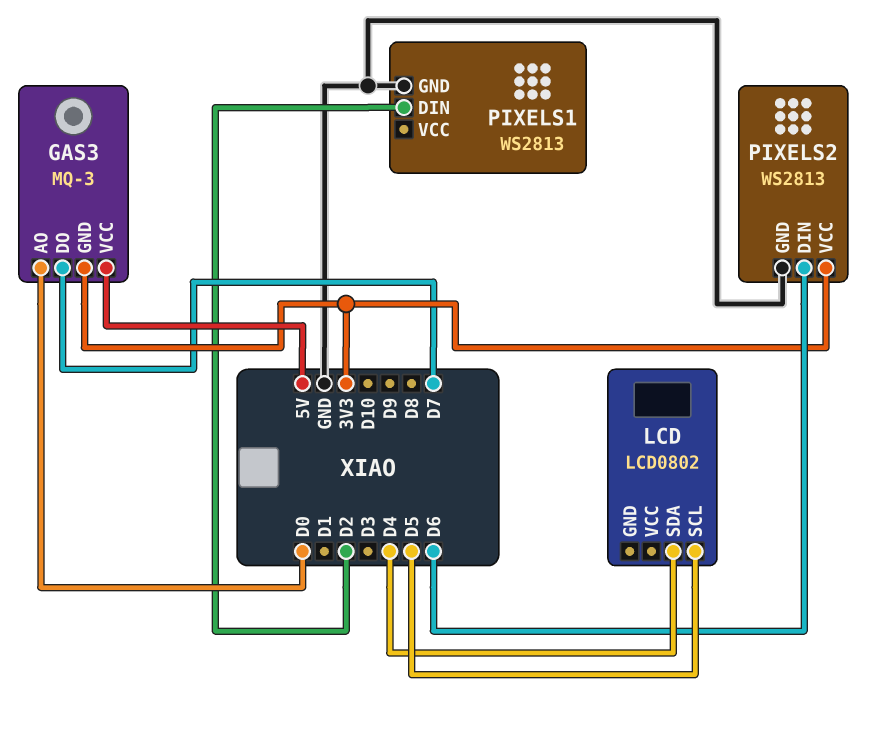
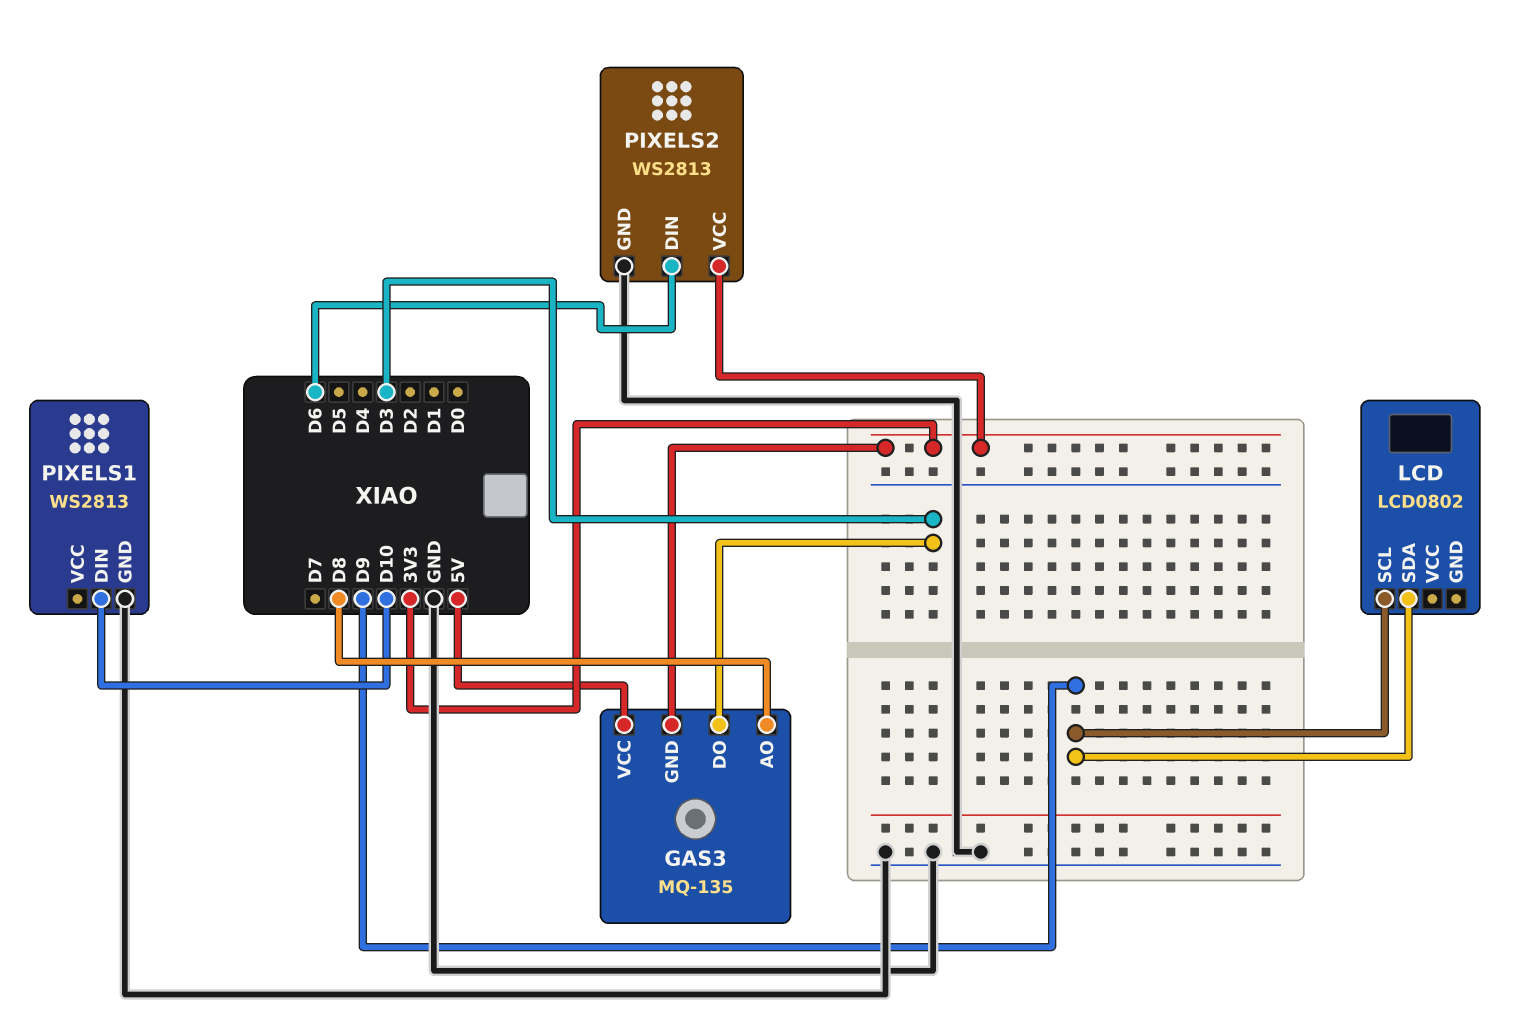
GAS3: MQ-3 -> MQ-135
GAS3 pin AO: D0 -> D8
GAS3 pin DO: D7 -> D3
LCD pin SCL: D5 -> D9
LCD pin SDA: D4 -> D9
PIXELS1 pin DIN: D2 -> D10

